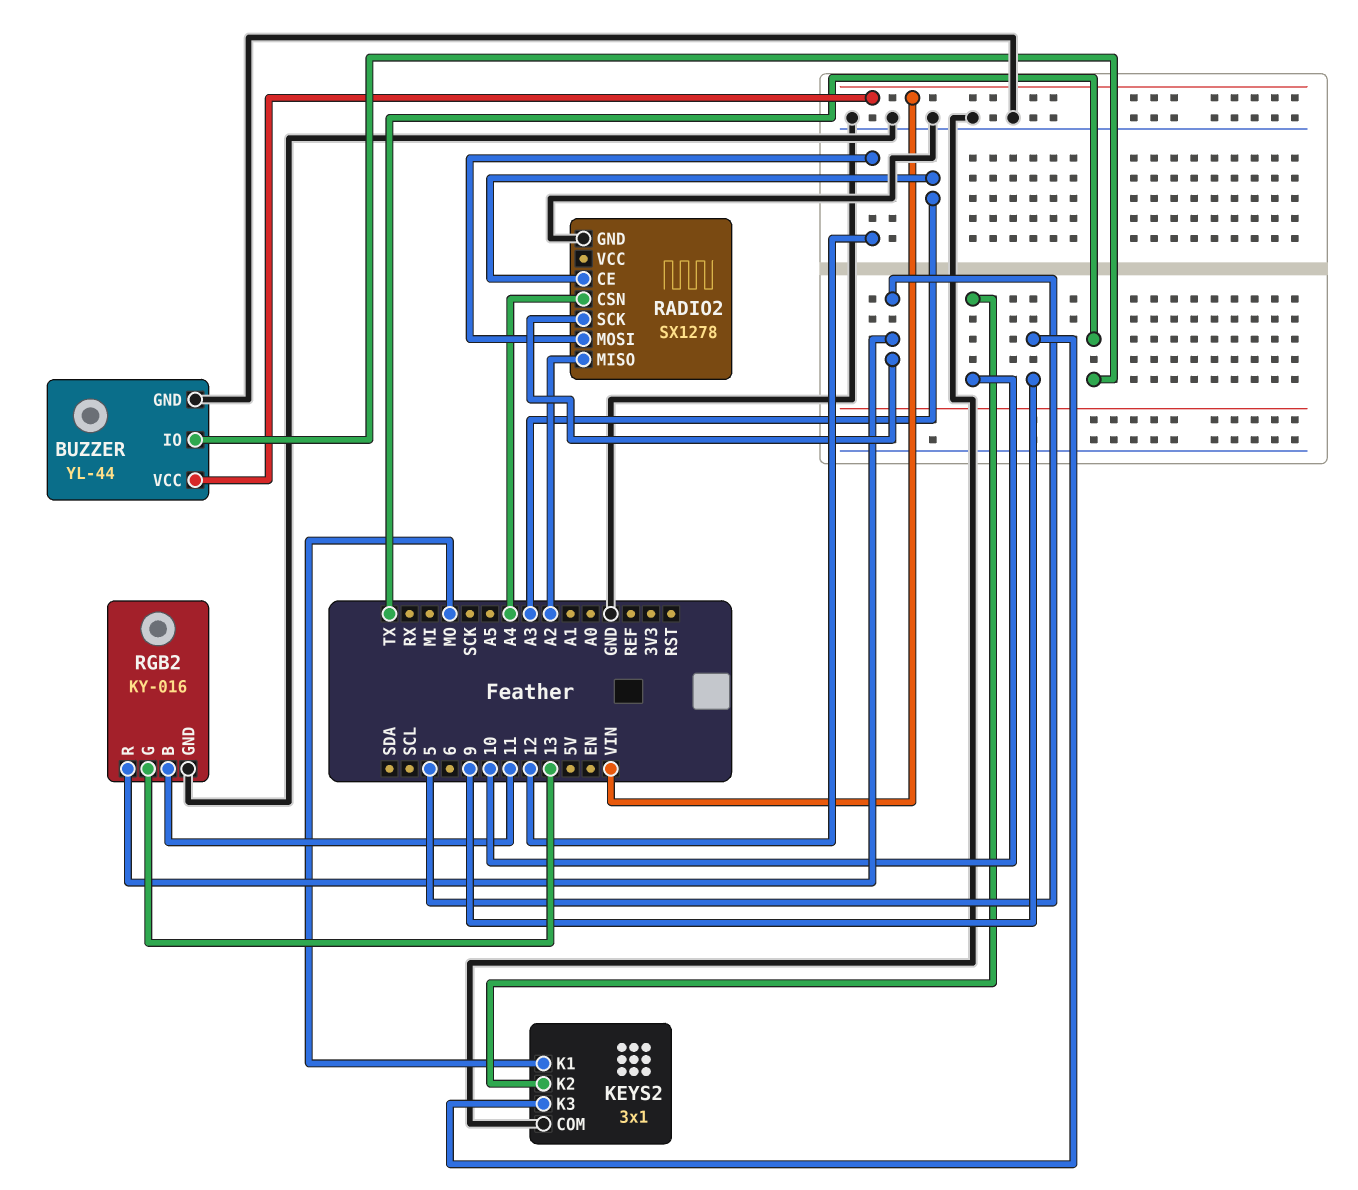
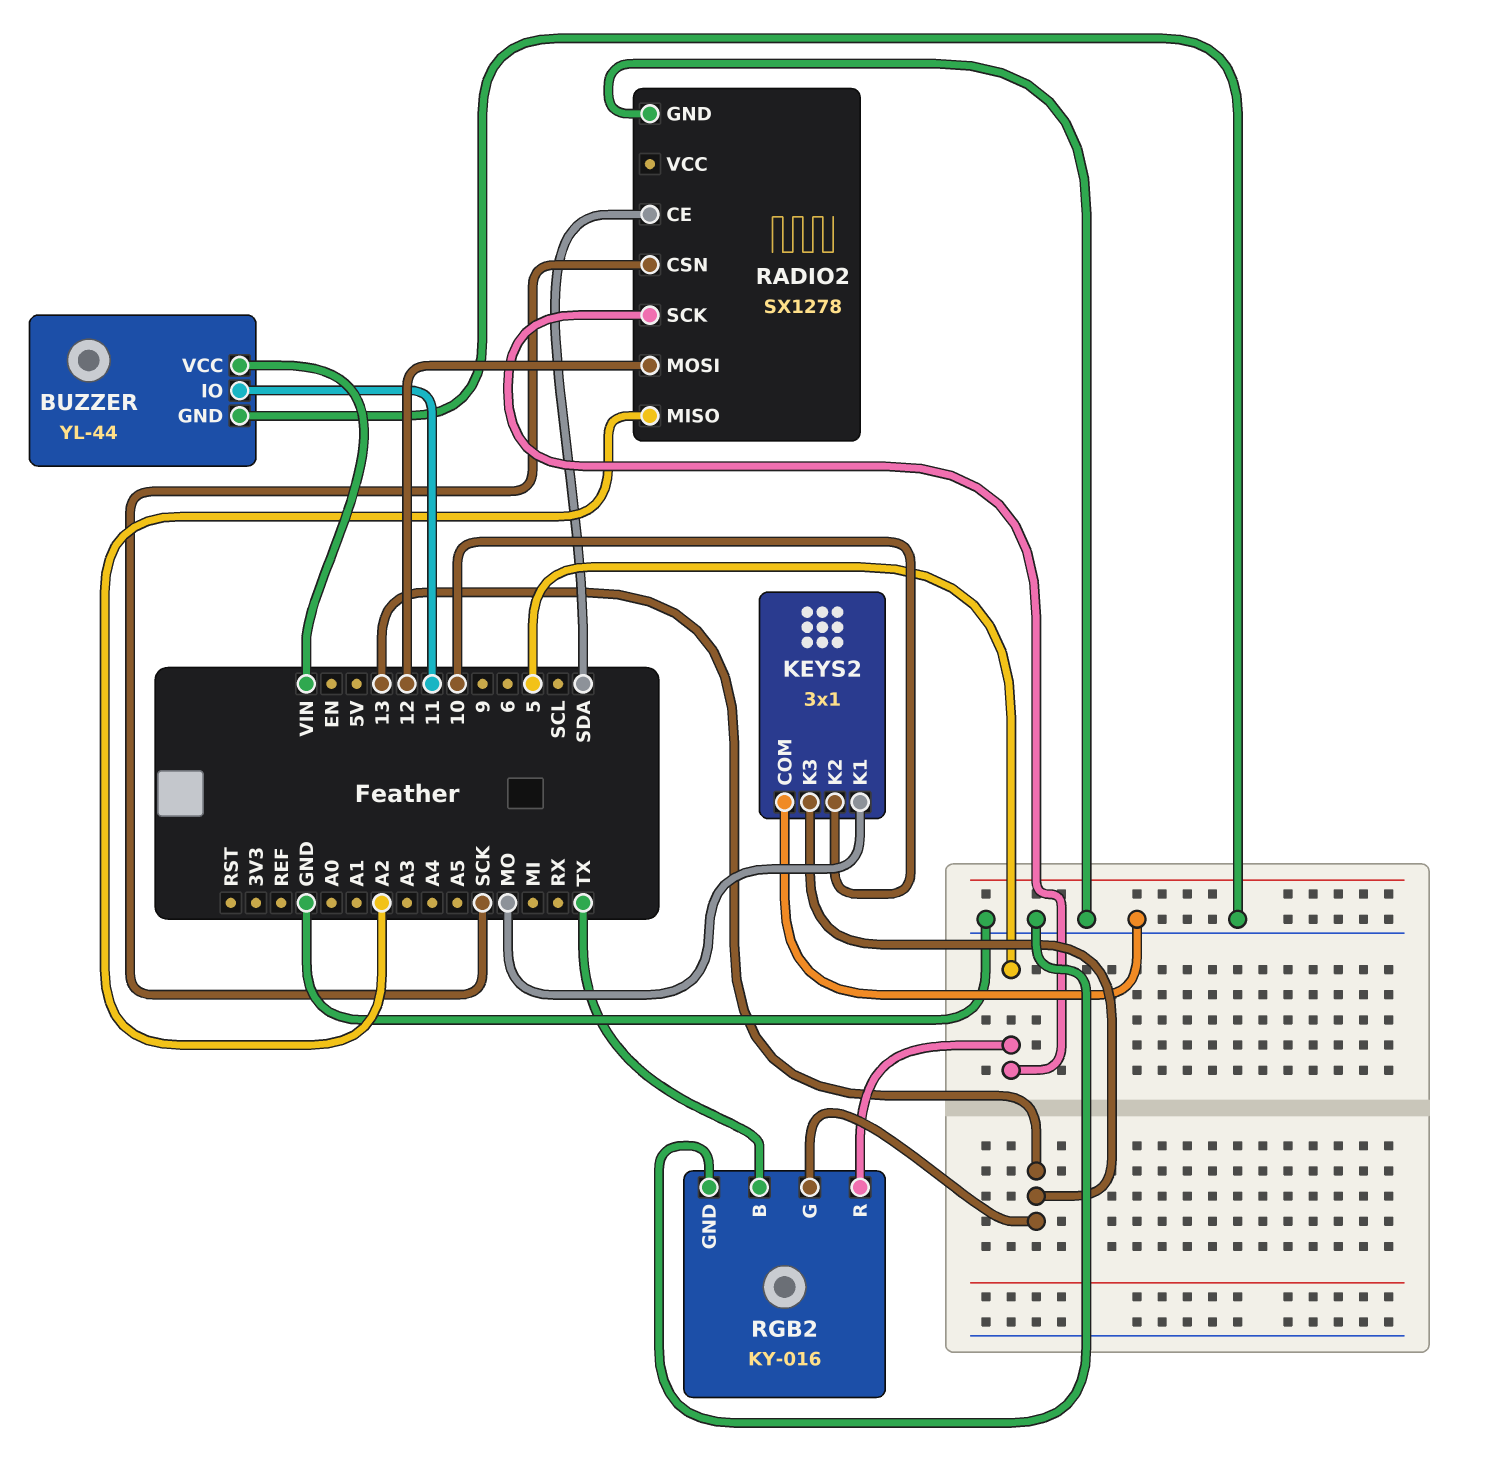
BUZZER pin IO: TX -> 11
KEYS2 pin K3: 9 -> 13
RADIO2 pin CE: A3 -> SDA
RADIO2 pin CSN: A4 -> SCK
RGB2 pin B: 11 -> TX

